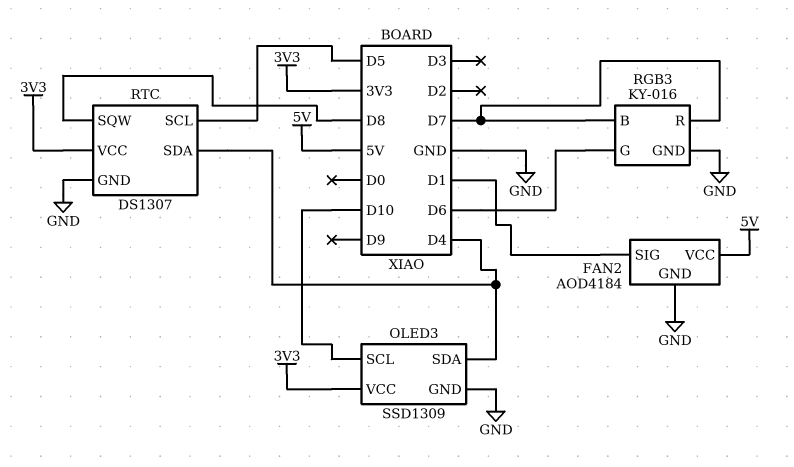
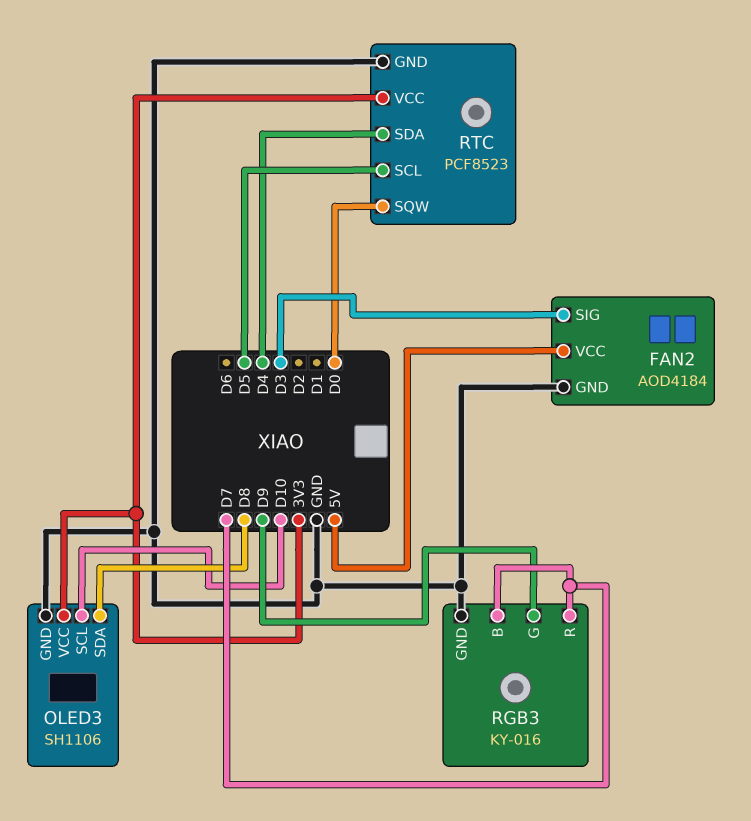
FAN2 pin SIG: D1 -> D3
OLED3: SSD1309 -> SH1106
OLED3 pin SDA: D4 -> D8
RGB3 pin G: D6 -> D9
RTC: DS1307 -> PCF8523
RTC pin SQW: D8 -> D0

